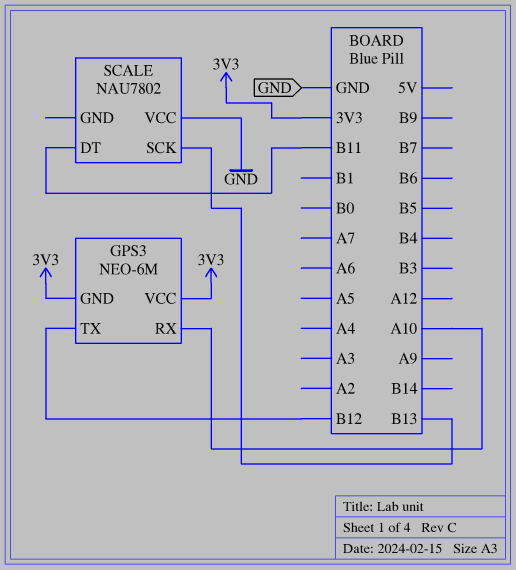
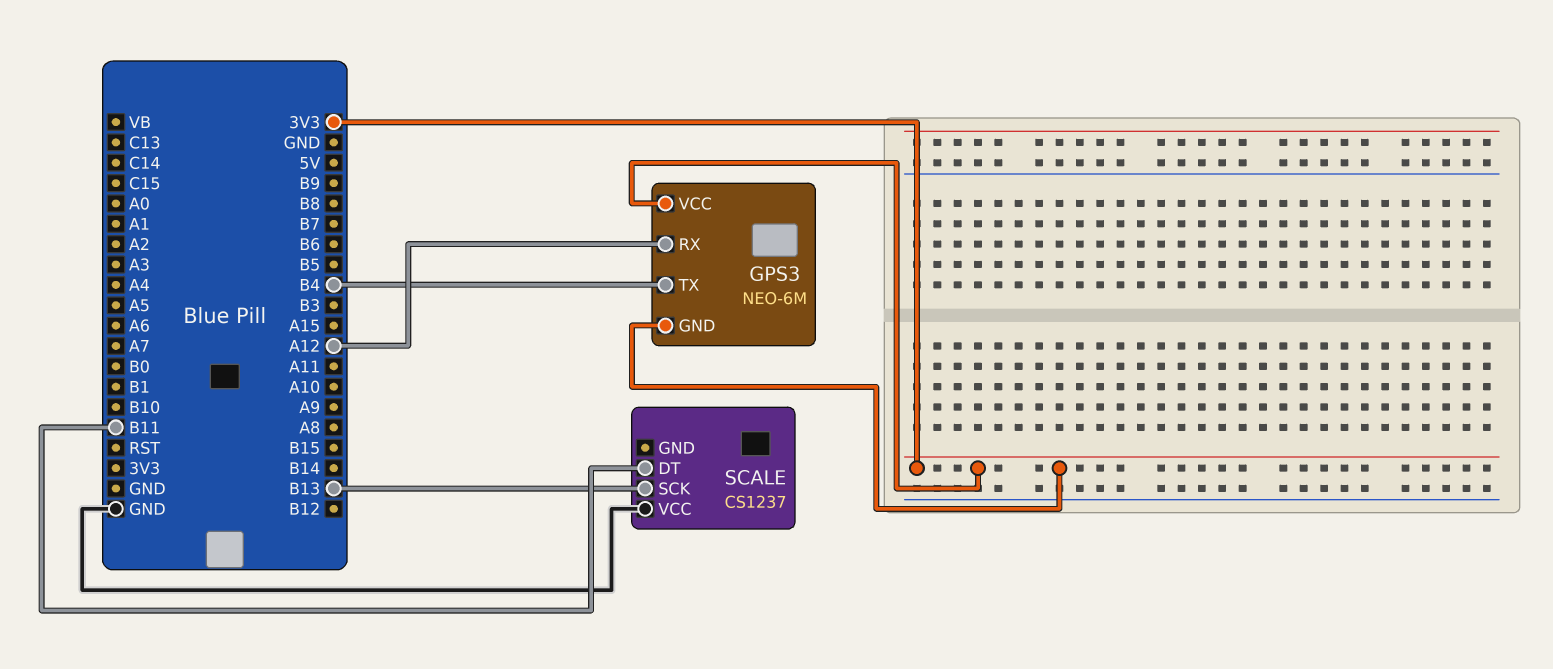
GPS3 pin RX: A10 -> A12
GPS3 pin TX: B12 -> B4
SCALE: NAU7802 -> CS1237

